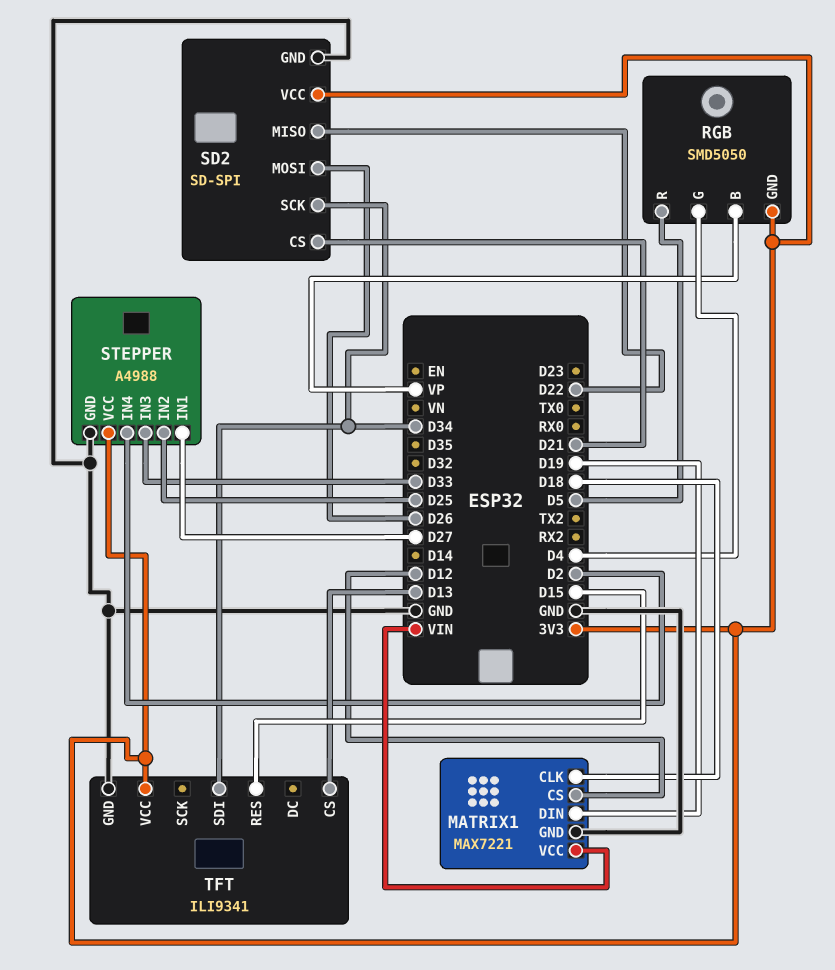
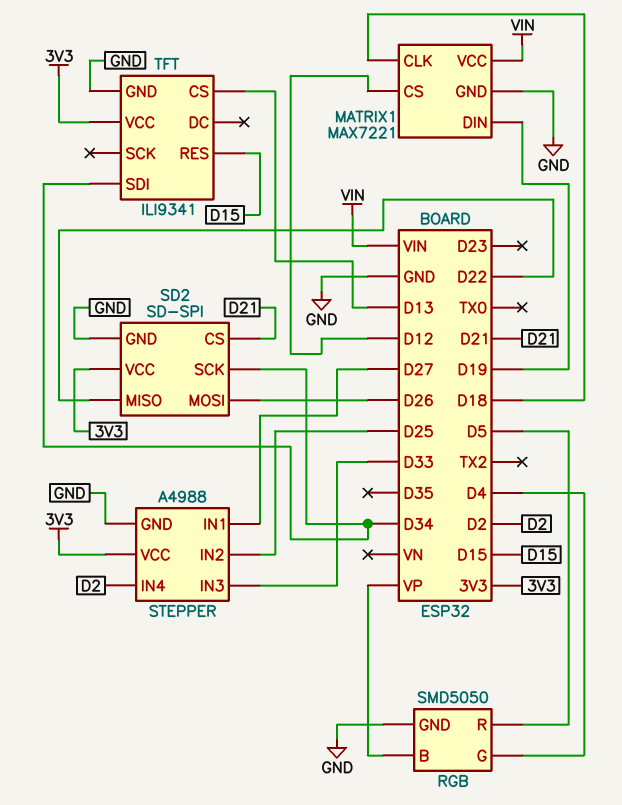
RGB pin GND: 3V3 -> GND

